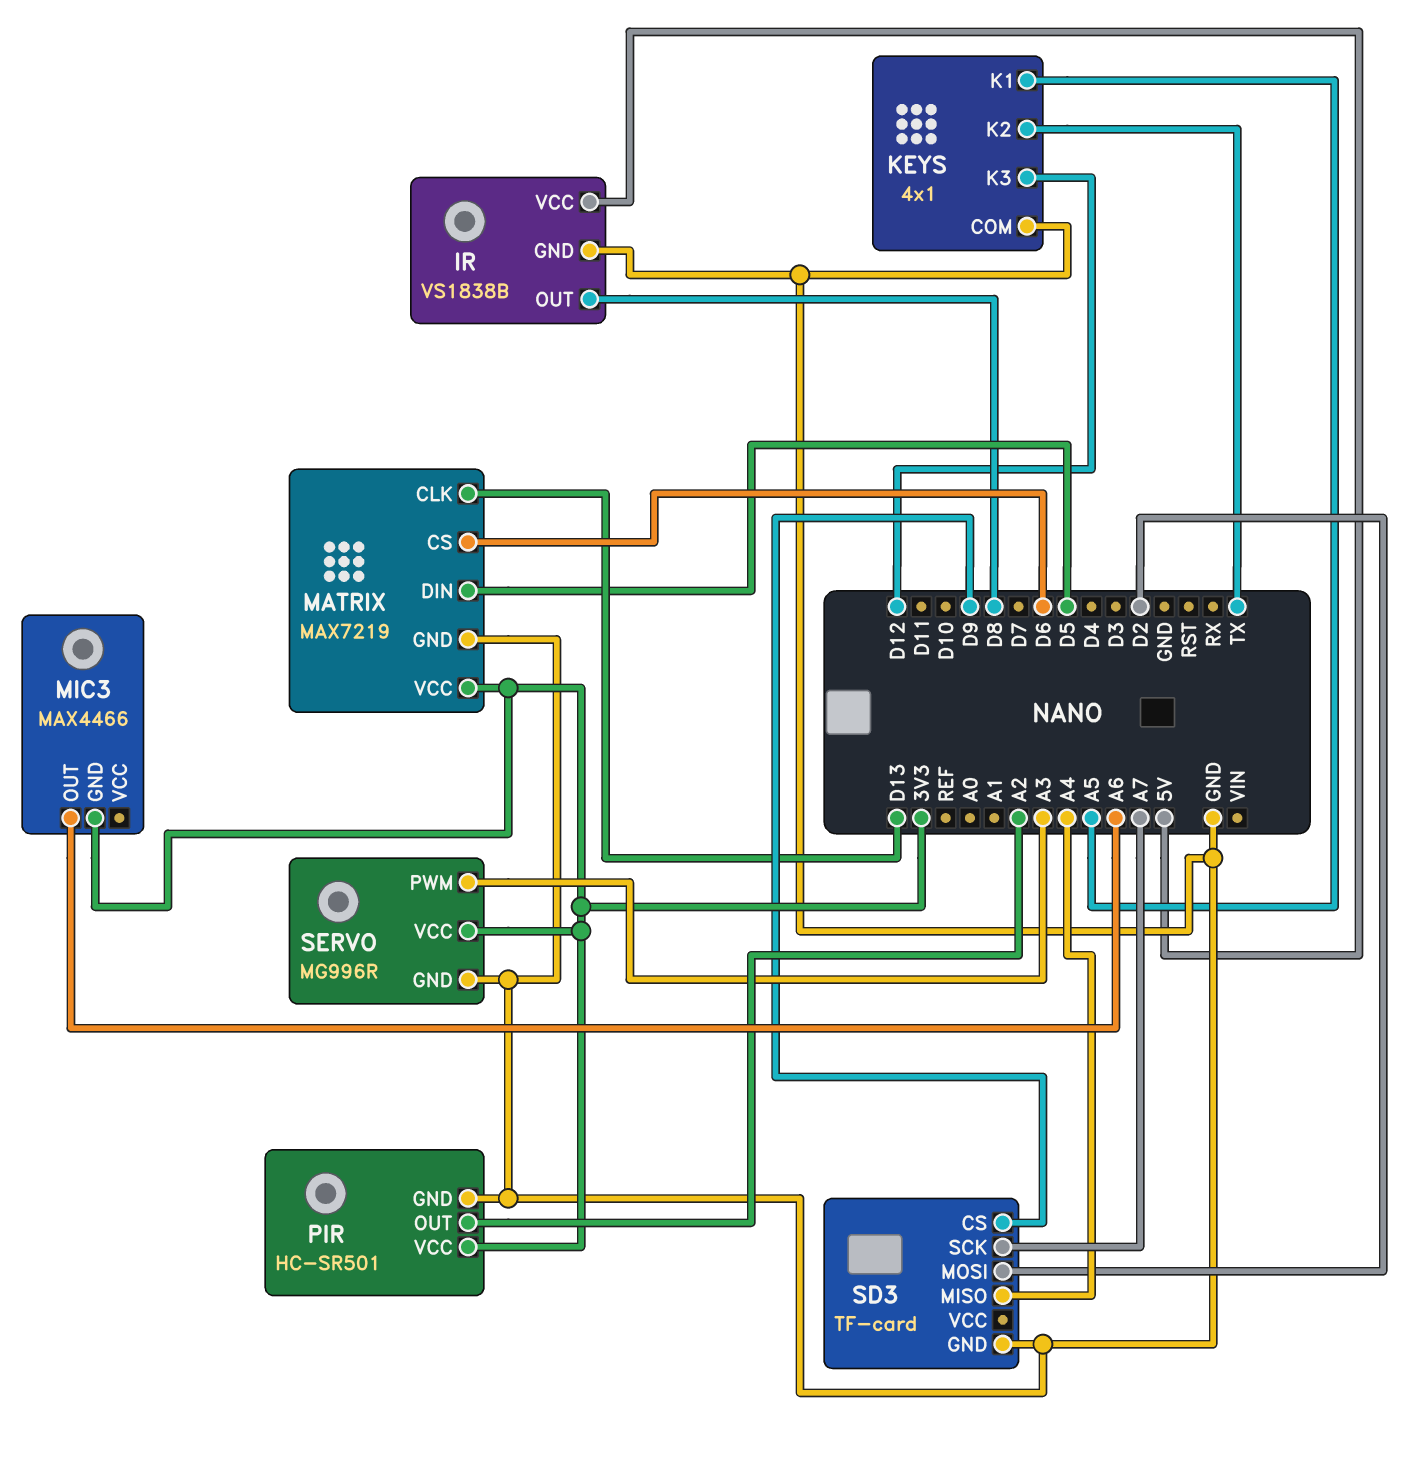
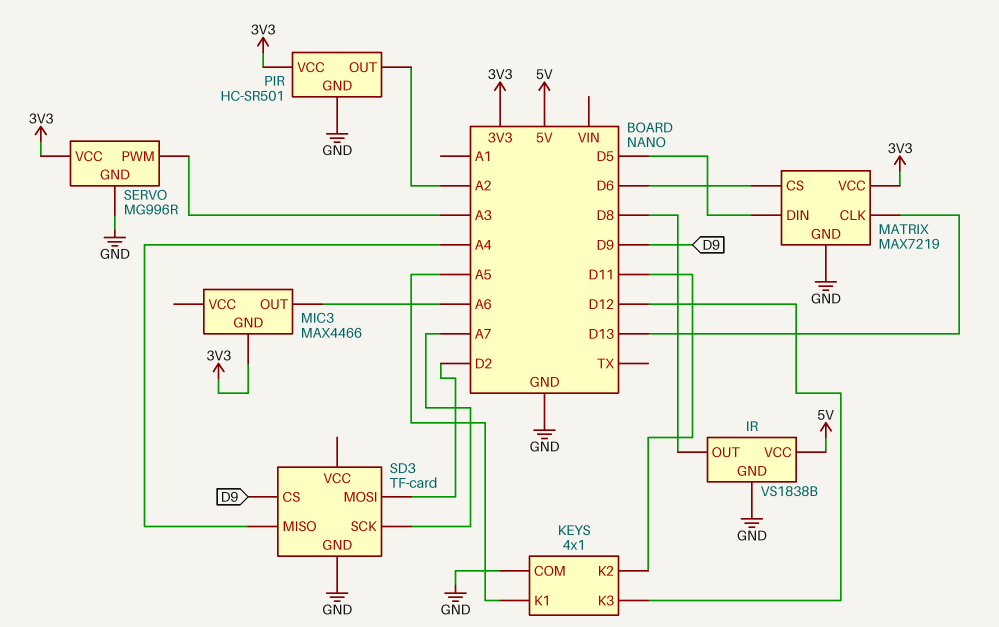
KEYS pin K2: TX -> D11

